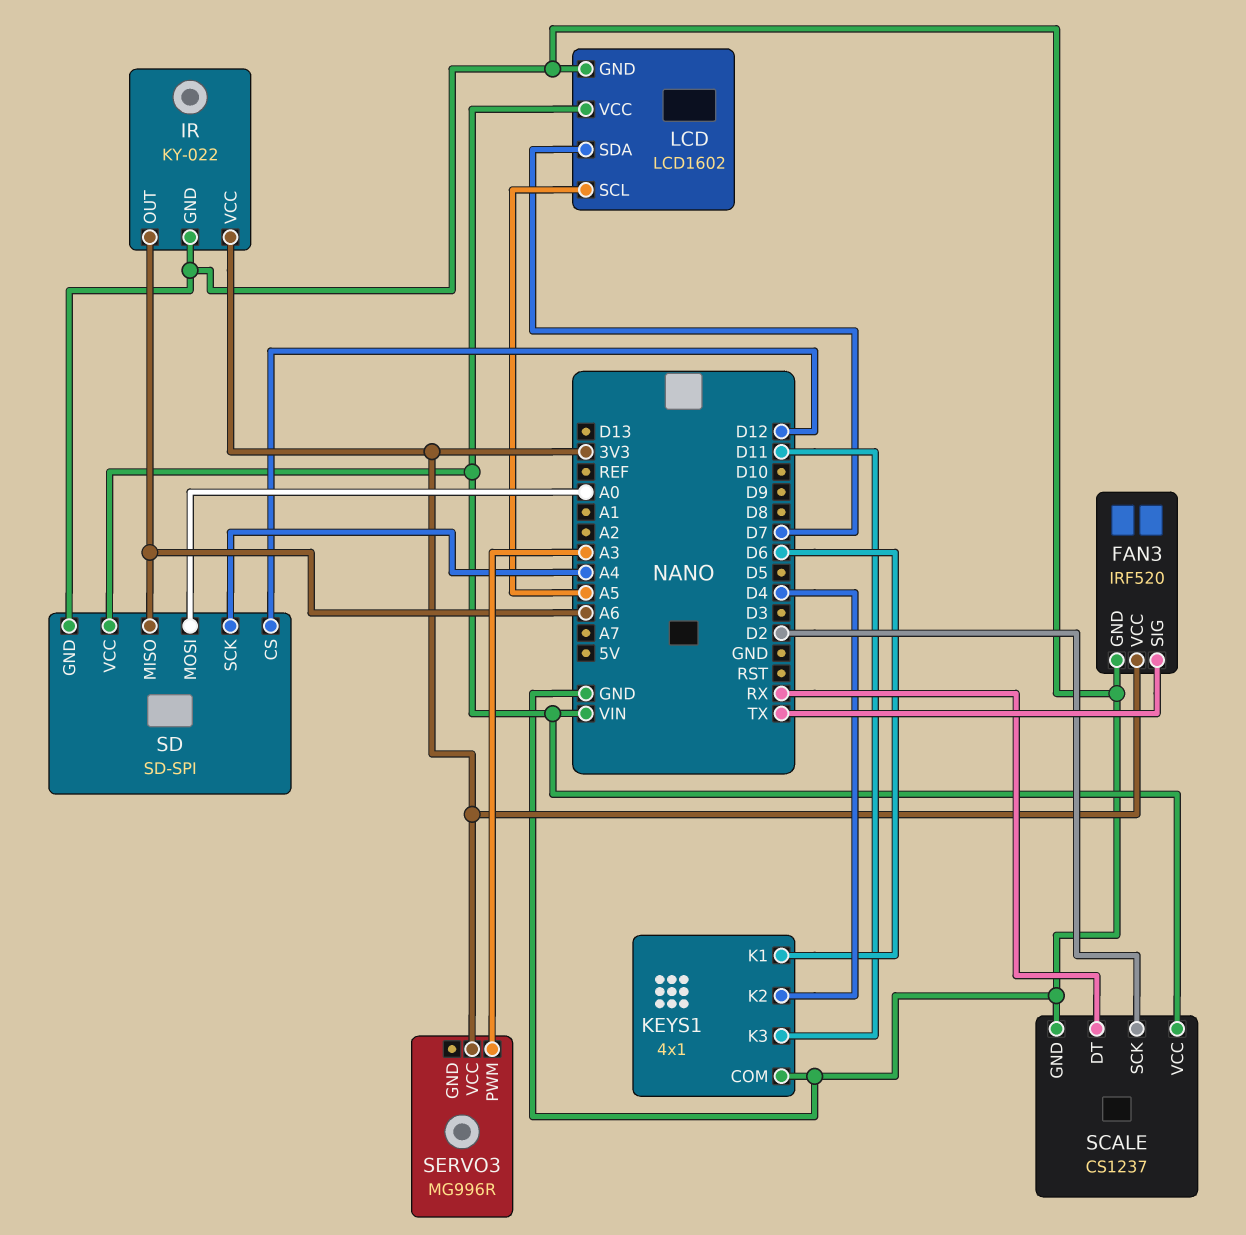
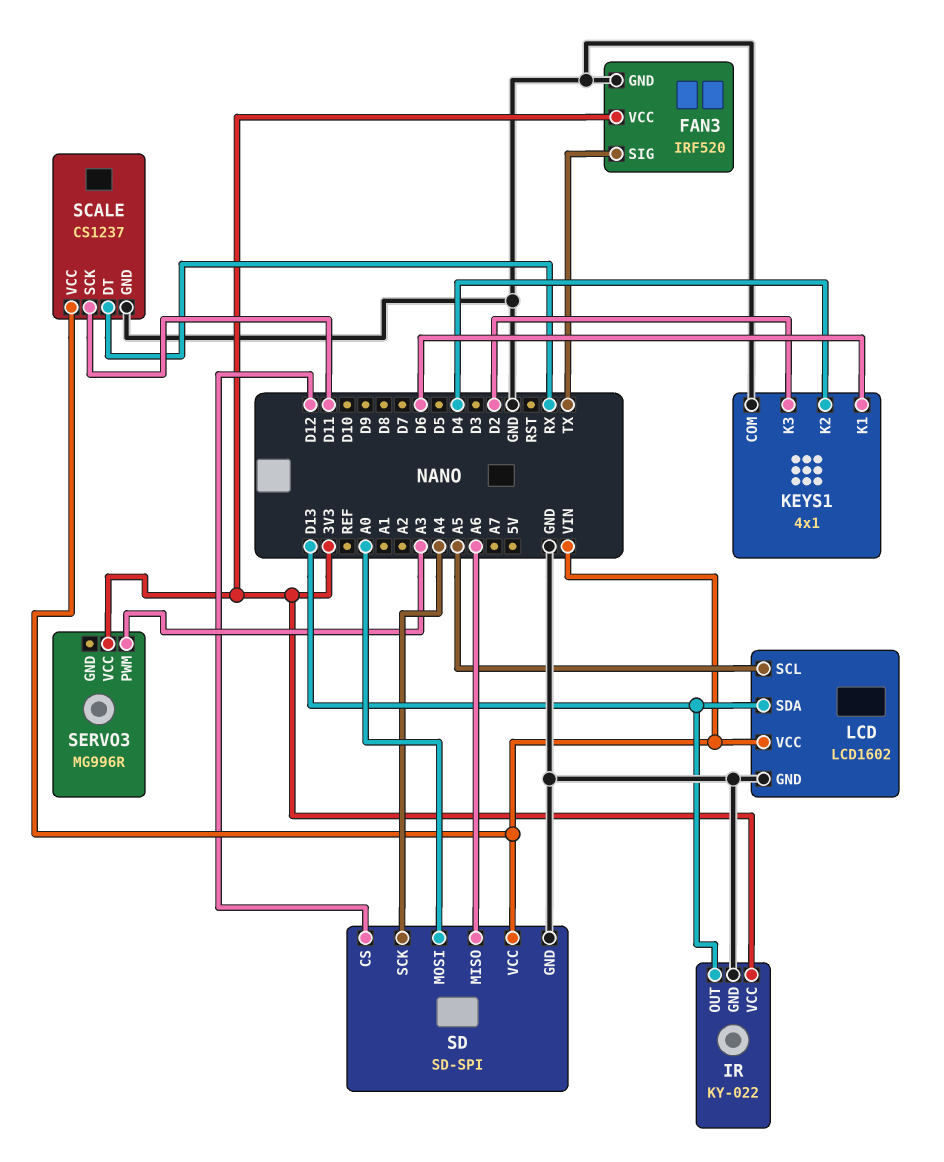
IR pin OUT: A6 -> D13
KEYS1 pin K3: D11 -> D2
LCD pin SDA: D7 -> D13
SCALE pin SCK: D2 -> D11

